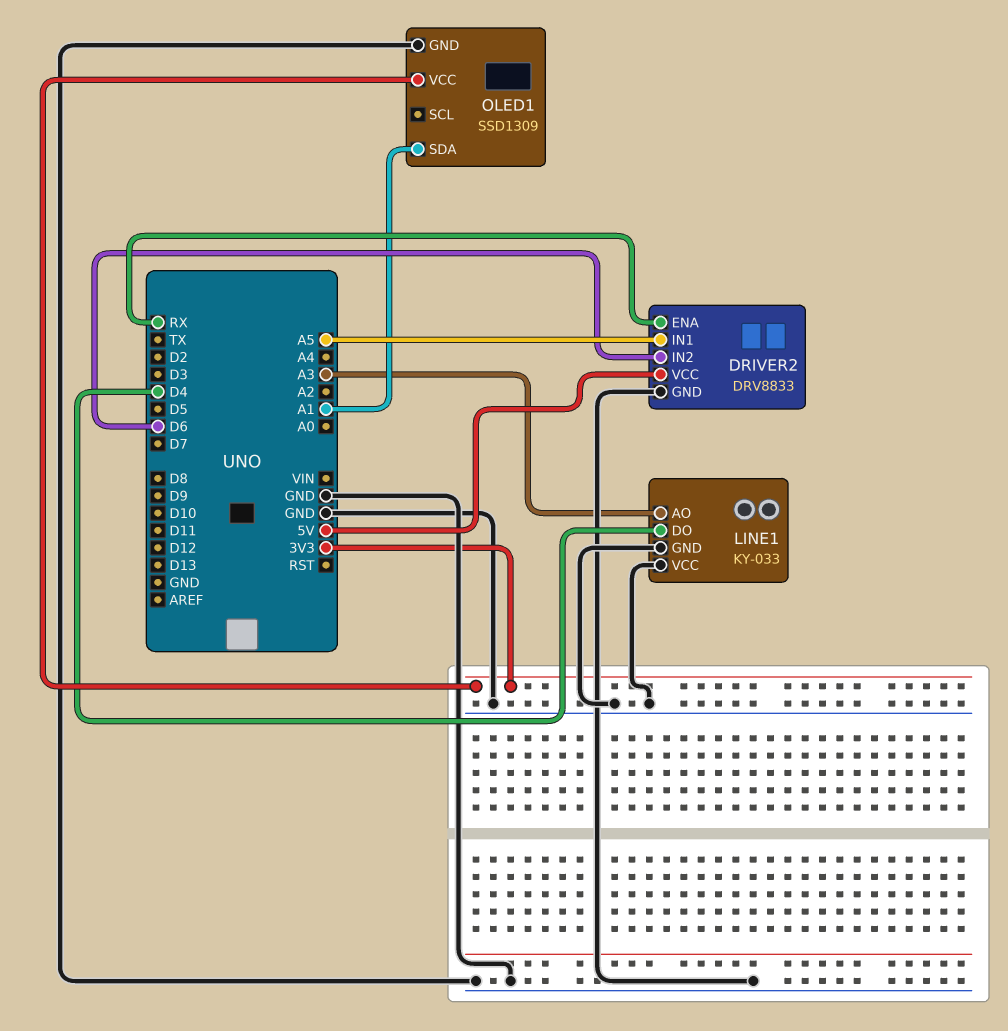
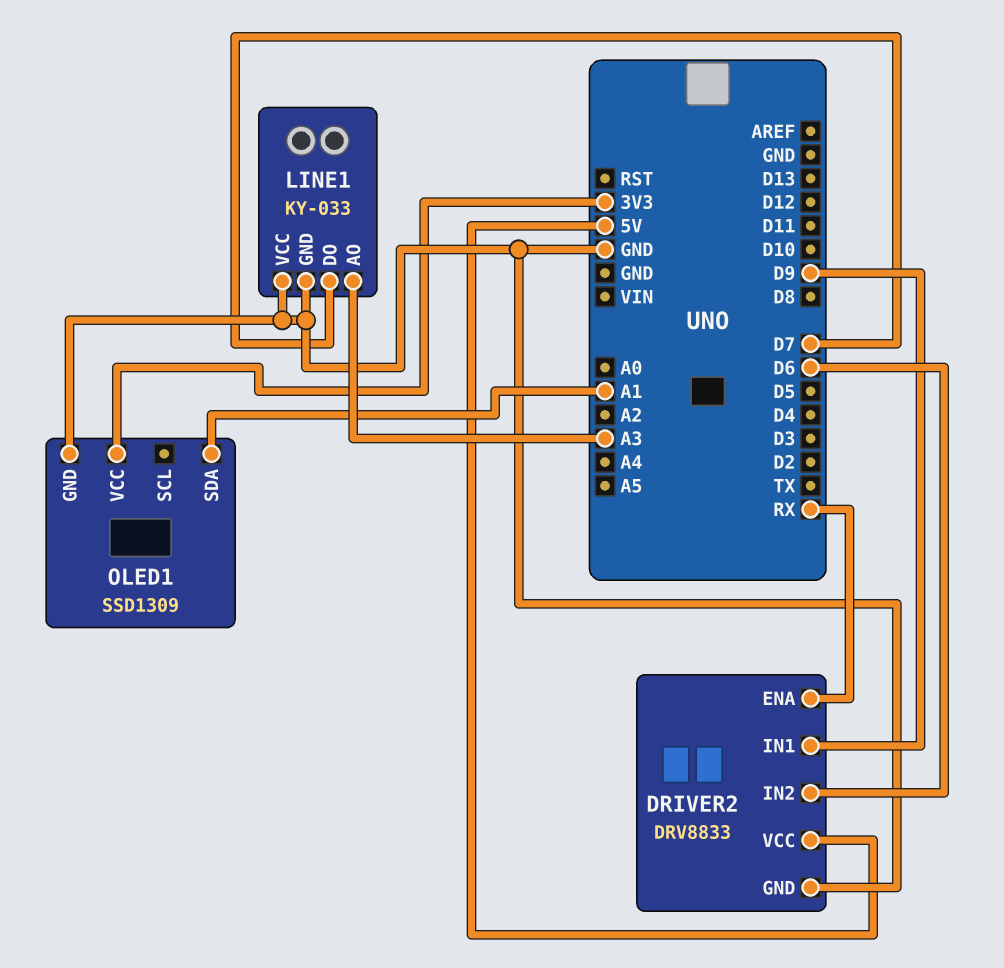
DRIVER2 pin IN1: A5 -> D9
LINE1 pin DO: D4 -> D7

